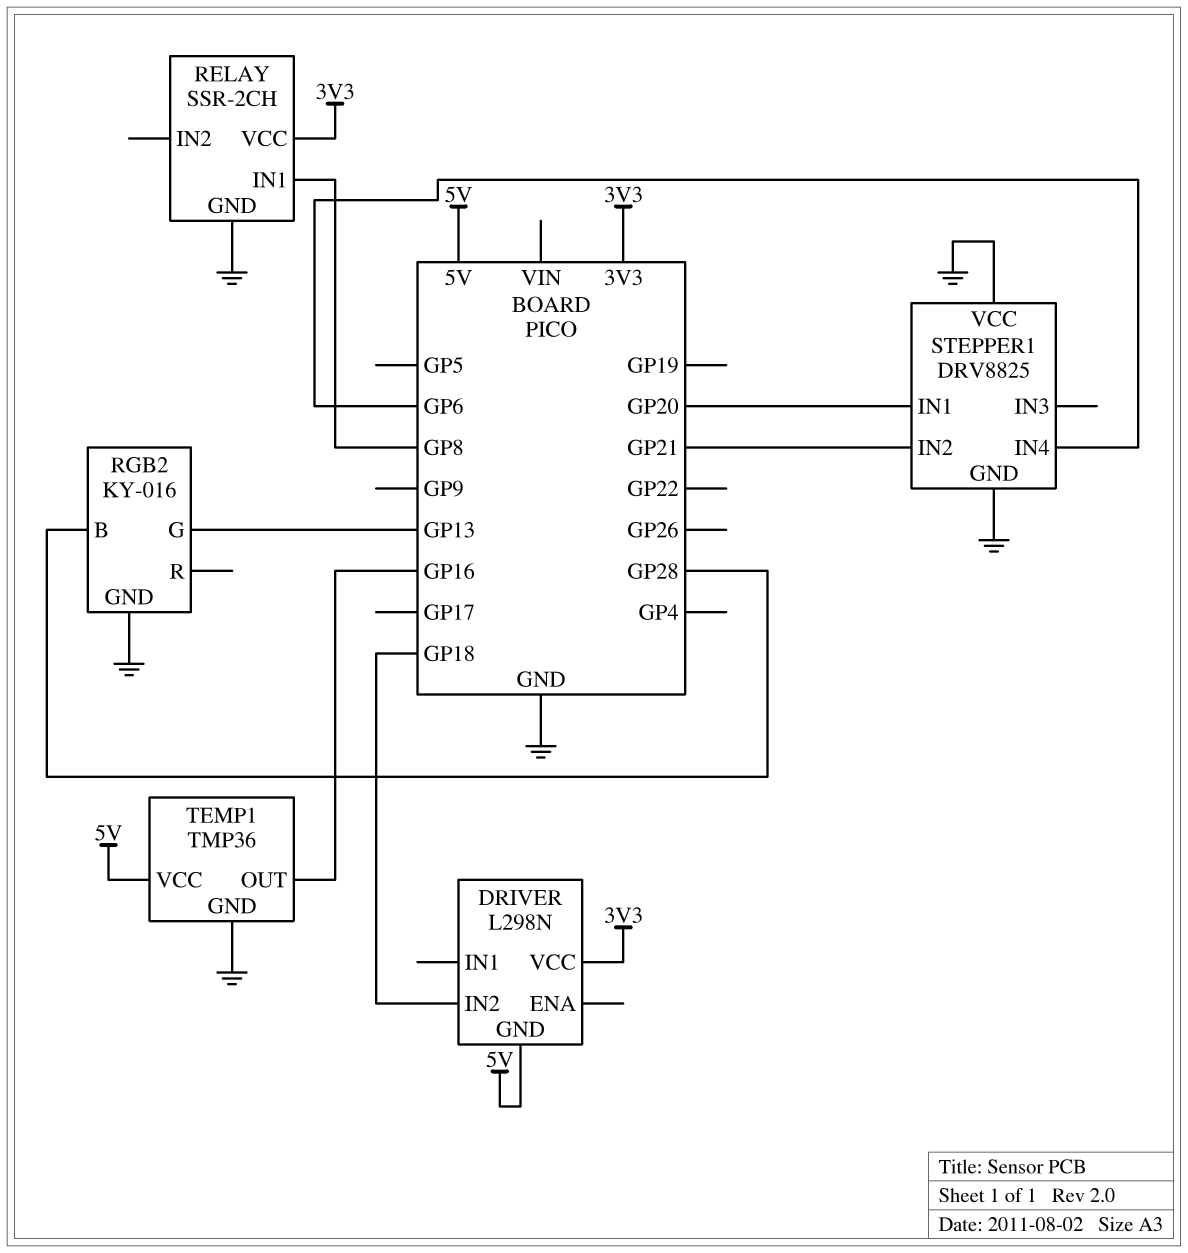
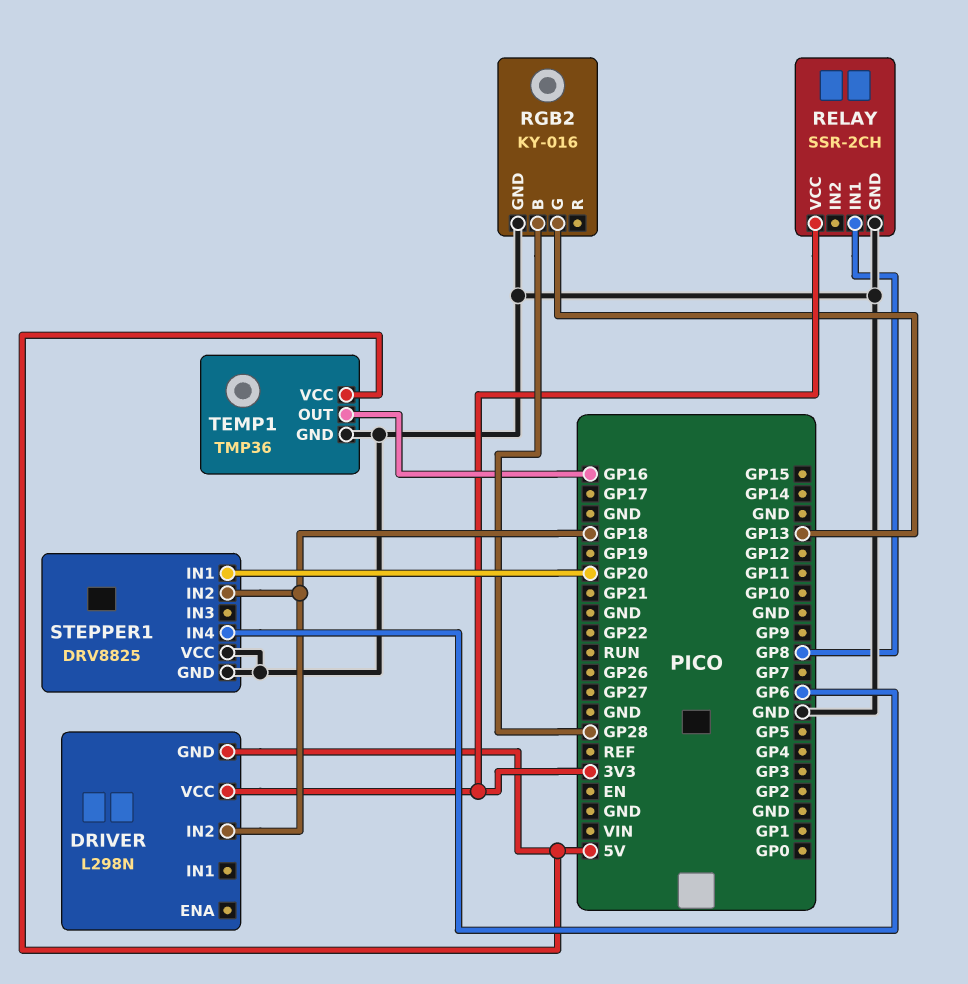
STEPPER1 pin IN2: GP21 -> GP18

